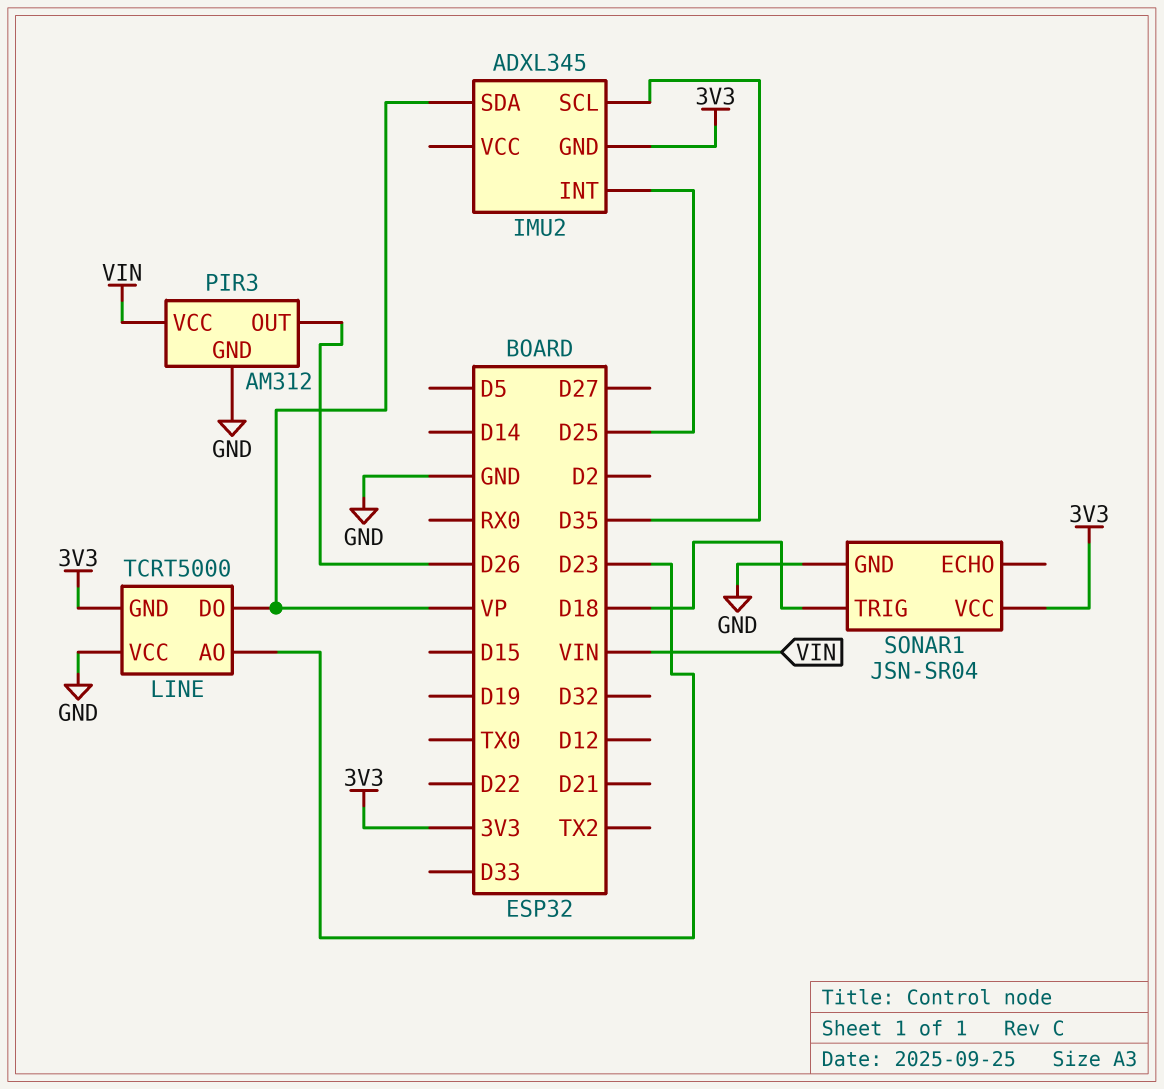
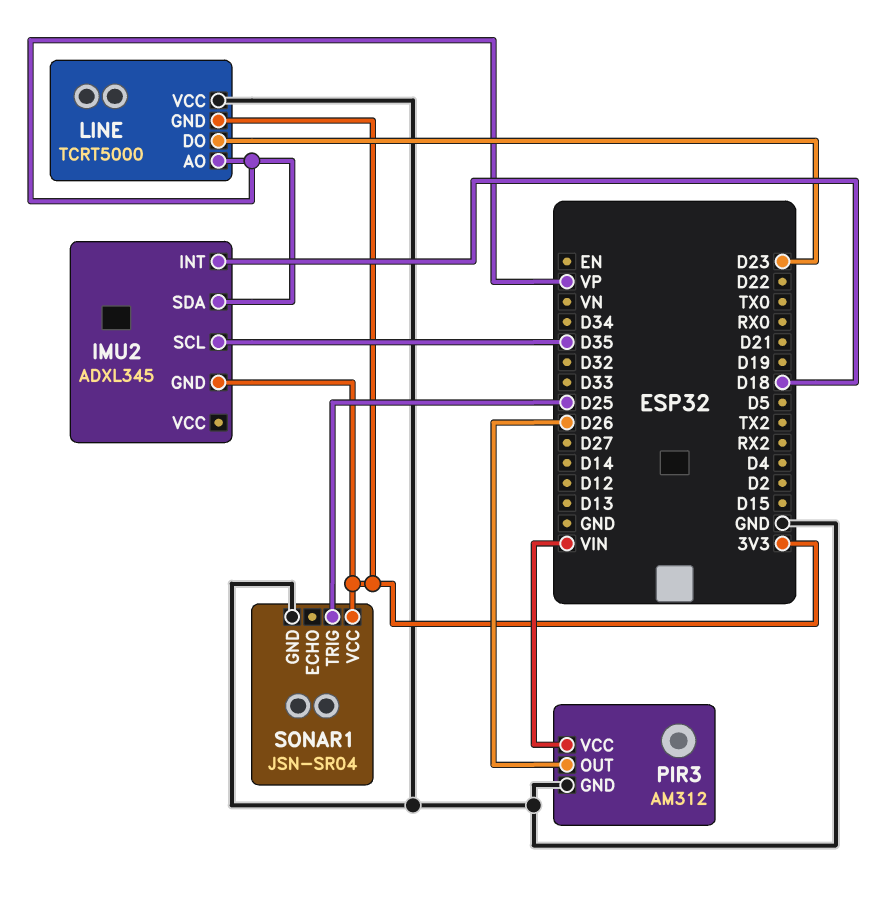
IMU2 pin INT: D25 -> D18
LINE pin AO: D23 -> VP
LINE pin DO: VP -> D23
SONAR1 pin TRIG: D18 -> D25

